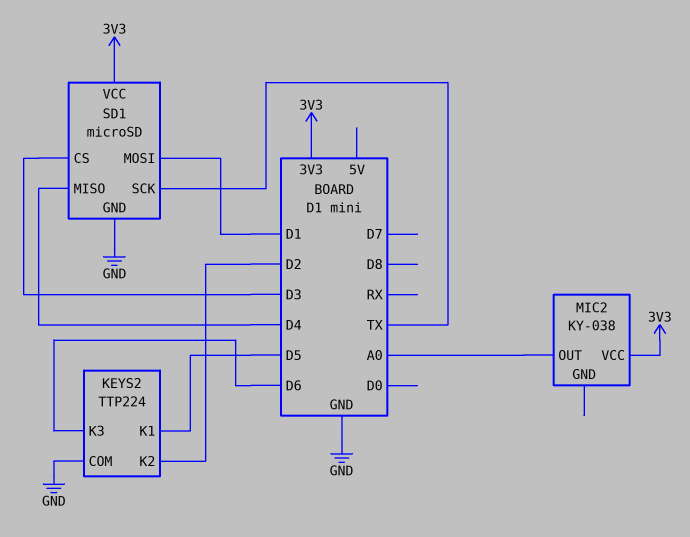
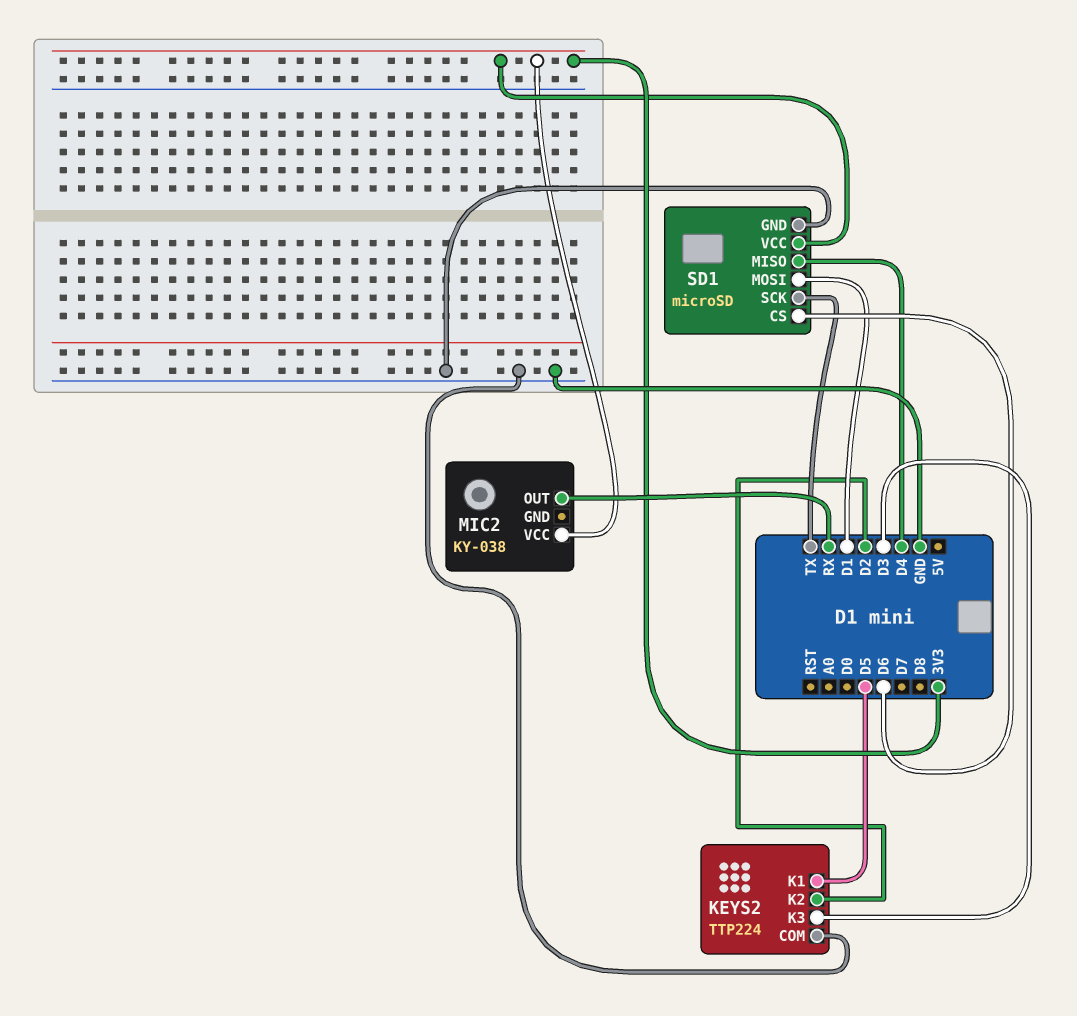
KEYS2 pin K3: D6 -> D3
MIC2 pin OUT: A0 -> RX
SD1 pin CS: D3 -> D6

